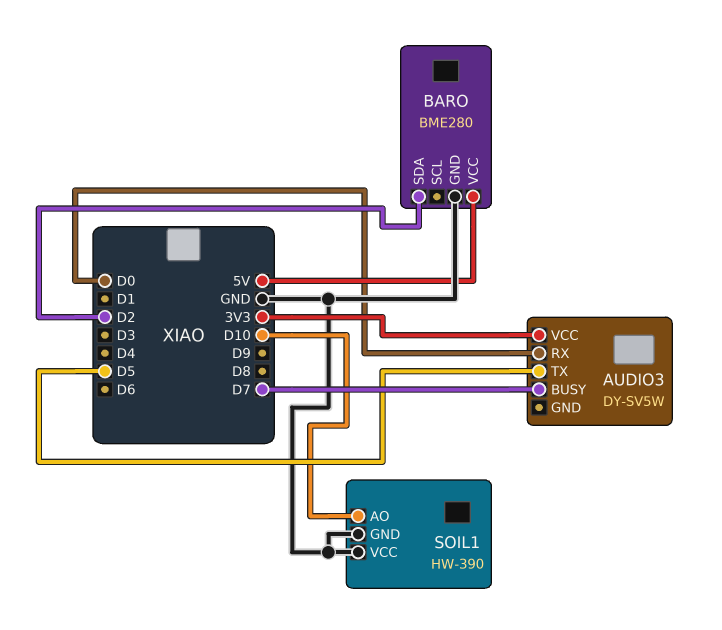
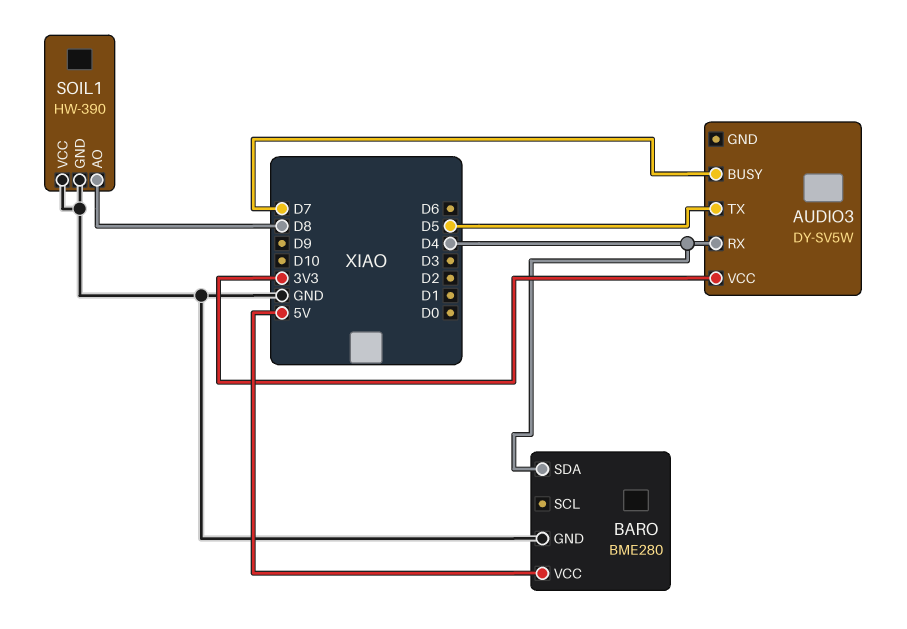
AUDIO3 pin RX: D0 -> D4
BARO pin SDA: D2 -> D4
SOIL1 pin AO: D10 -> D8

